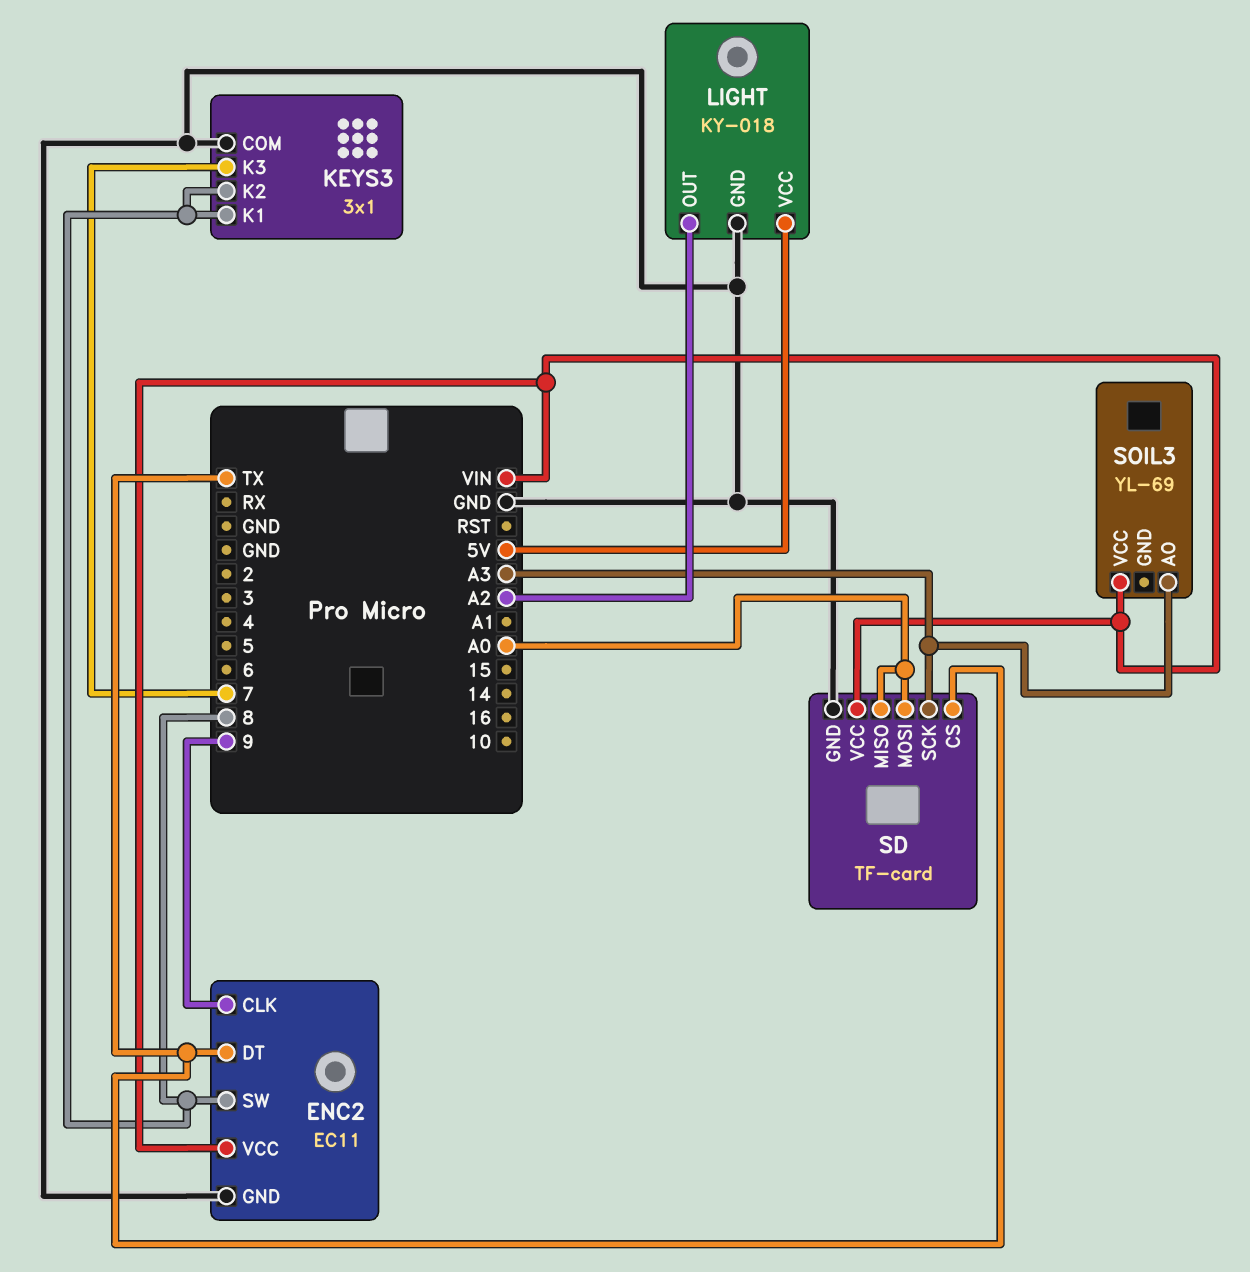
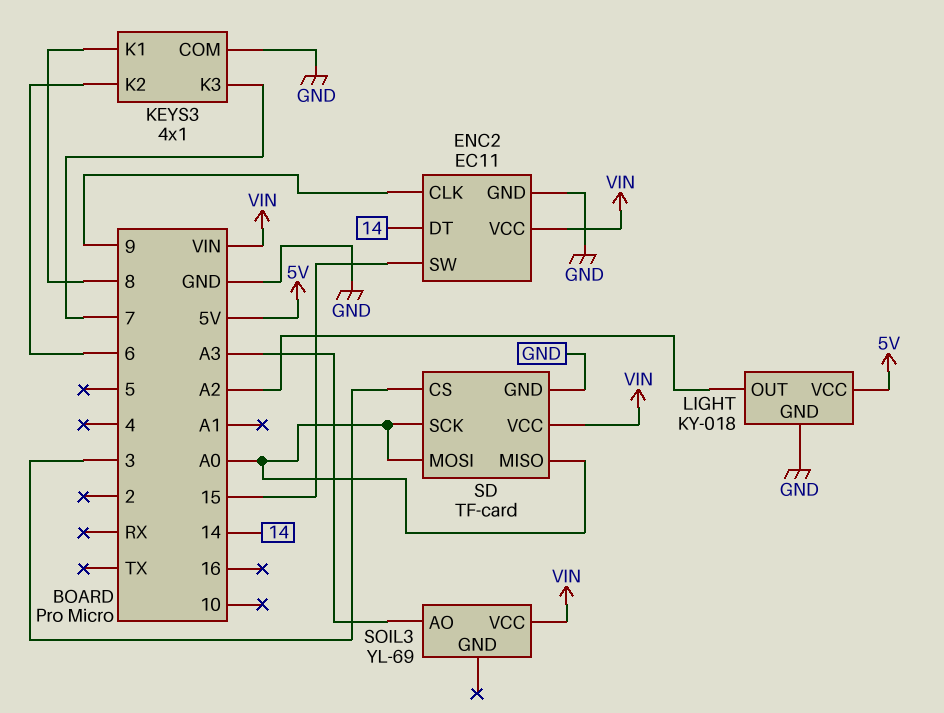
ENC2 pin DT: TX -> 14
ENC2 pin SW: 8 -> 15
KEYS3: 3x1 -> 4x1
KEYS3 pin K2: 8 -> 6
SD pin CS: TX -> 3
SD pin SCK: A3 -> A0

